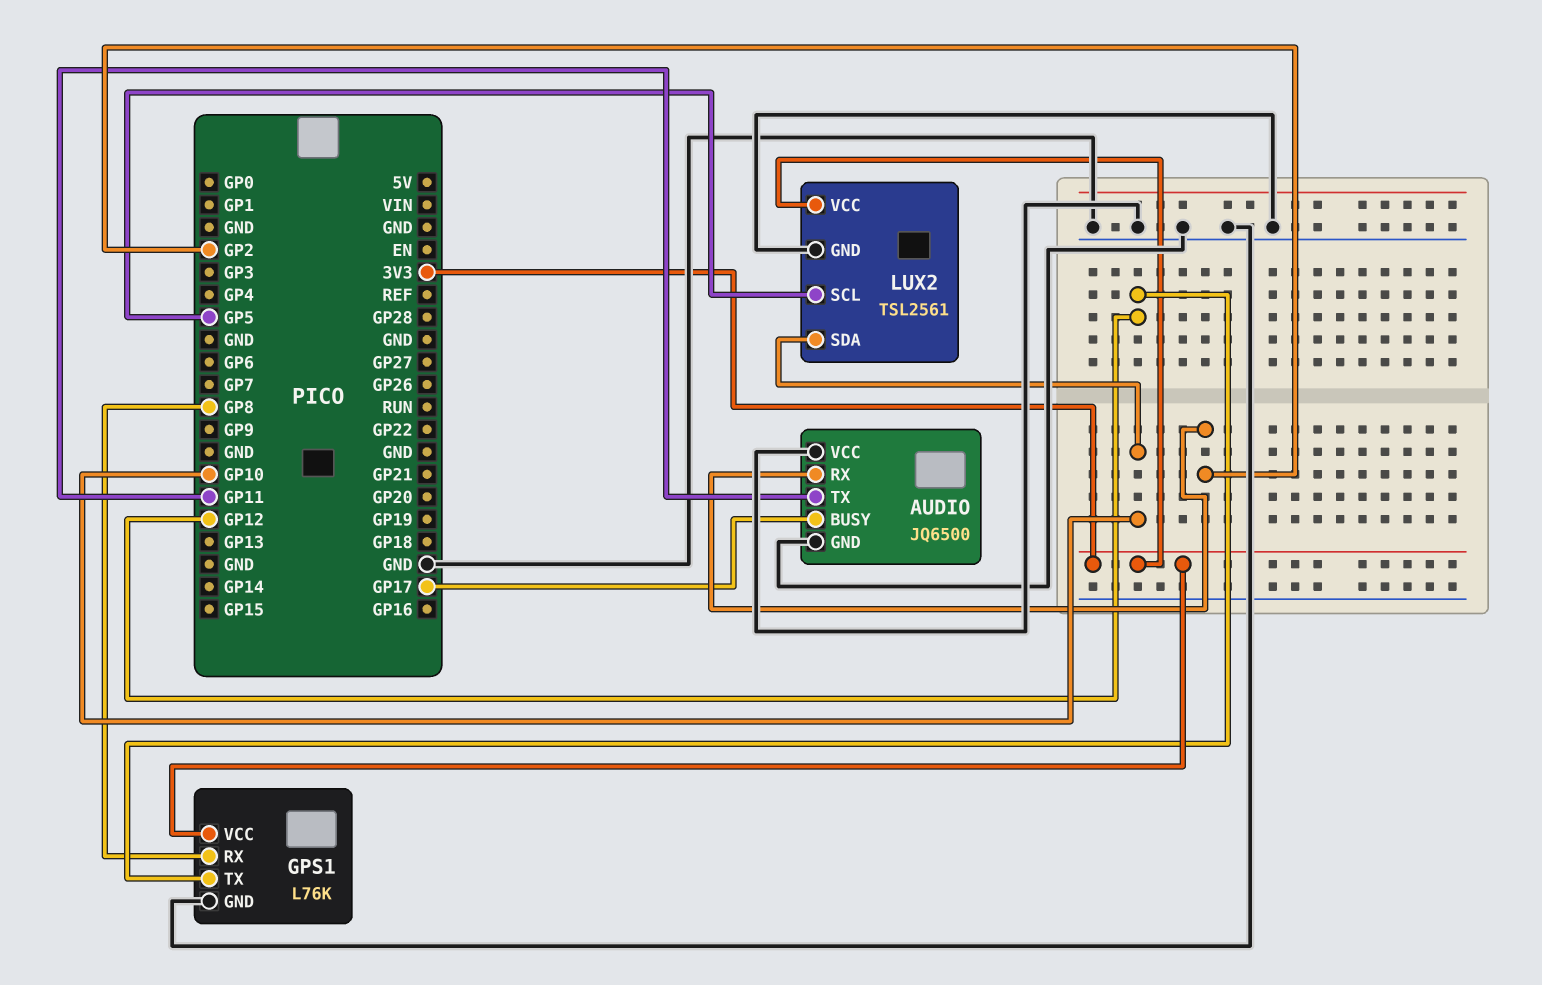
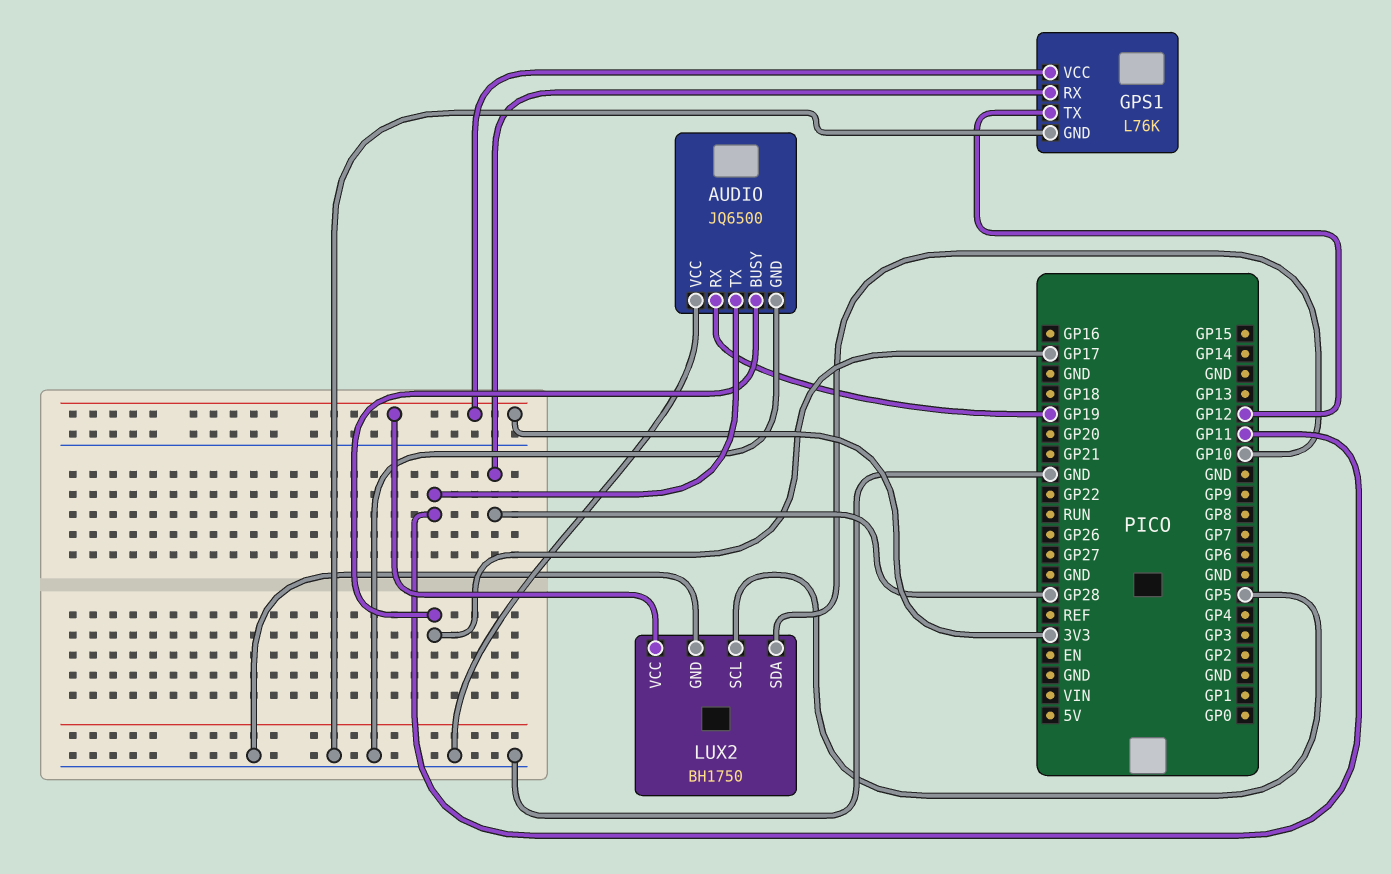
AUDIO pin RX: GP2 -> GP19
GPS1 pin RX: GP8 -> GP28
LUX2: TSL2561 -> BH1750

